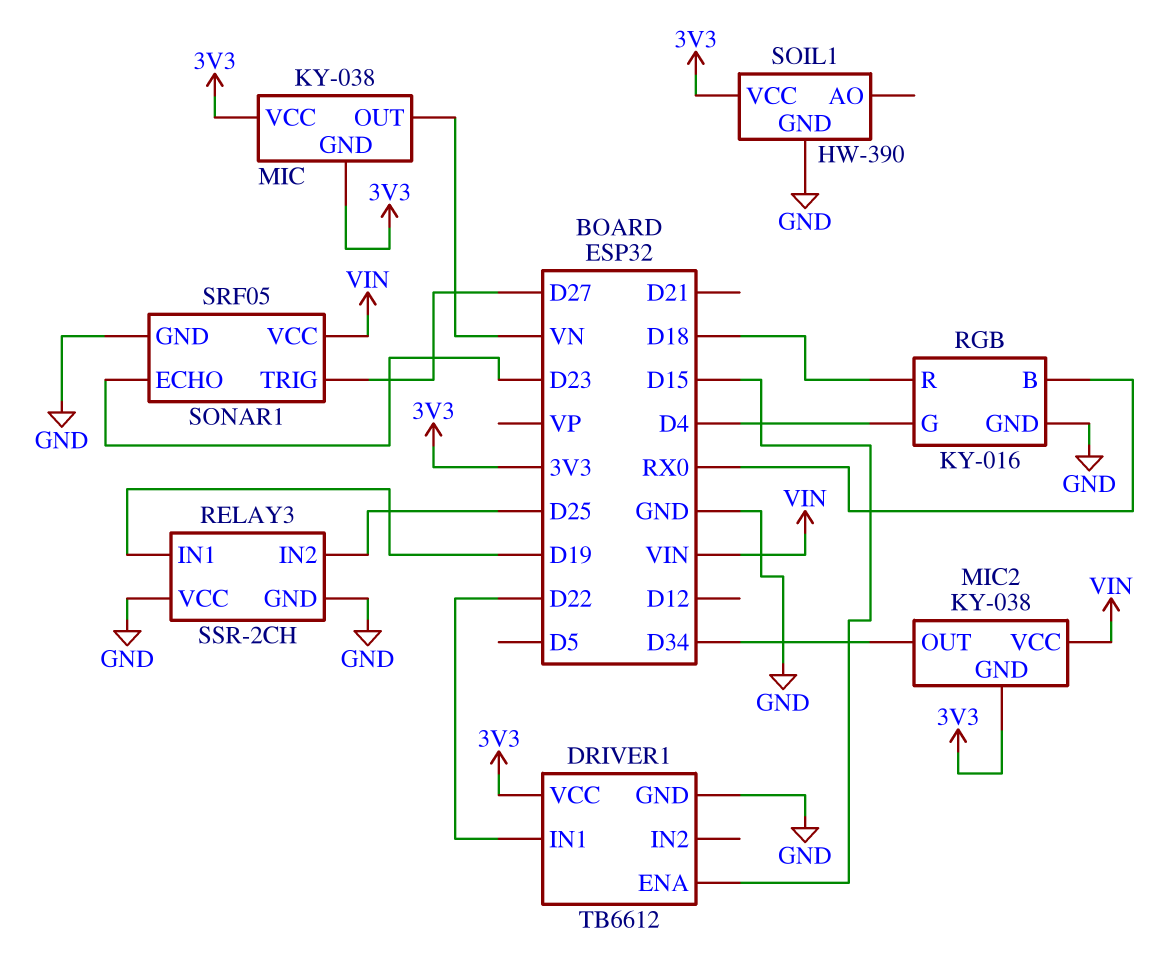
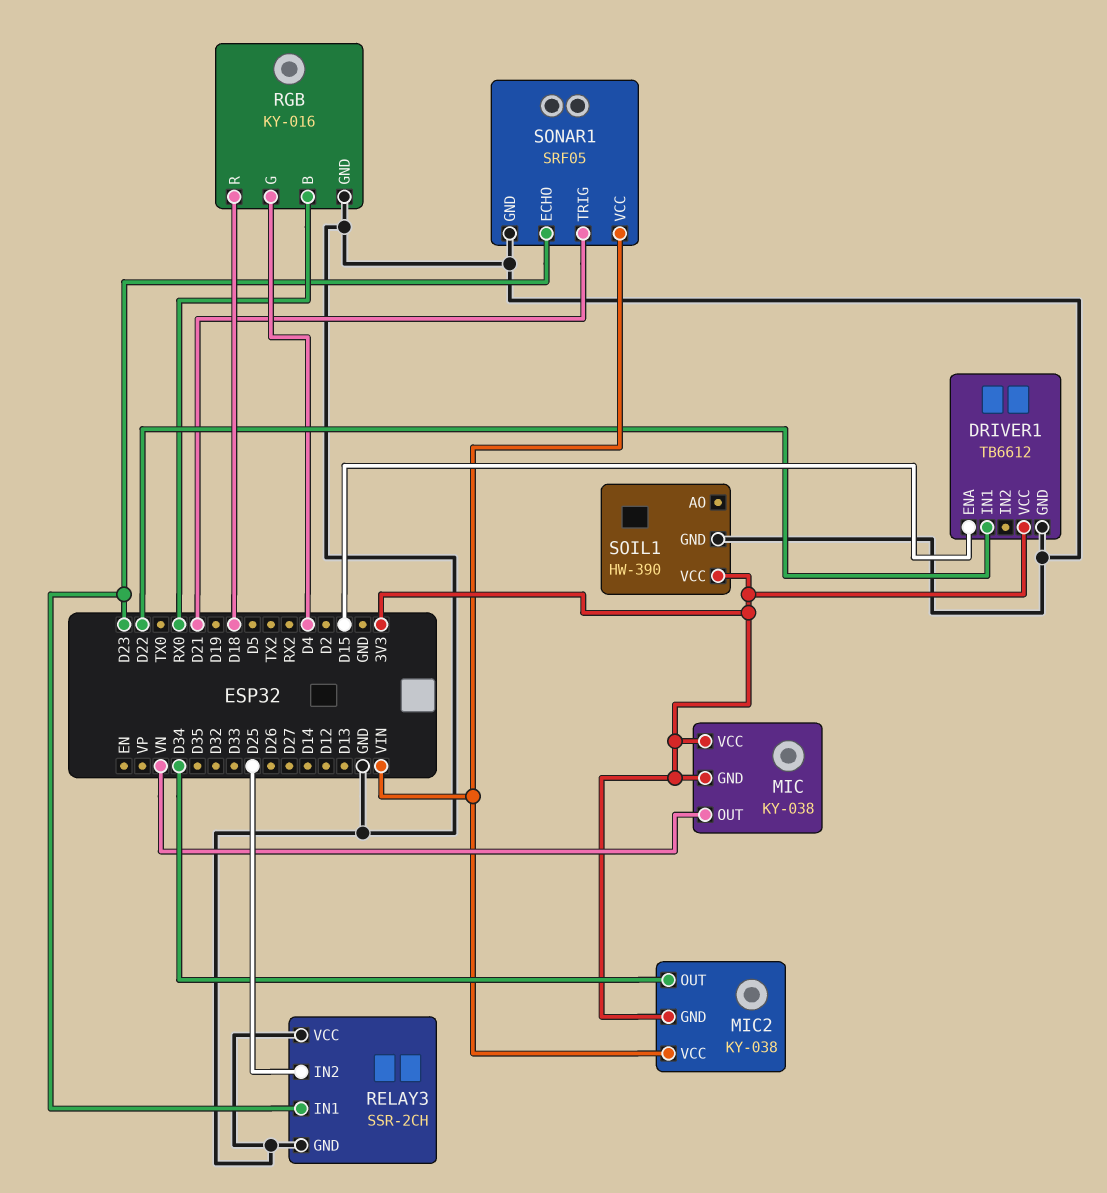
RELAY3 pin IN1: D19 -> D23
SONAR1 pin TRIG: D27 -> D21

